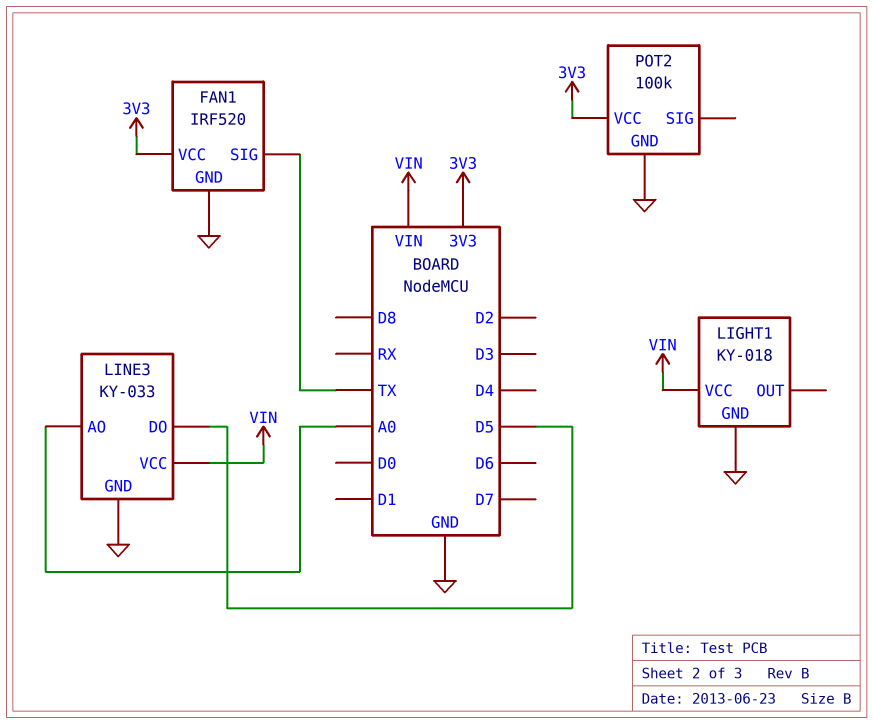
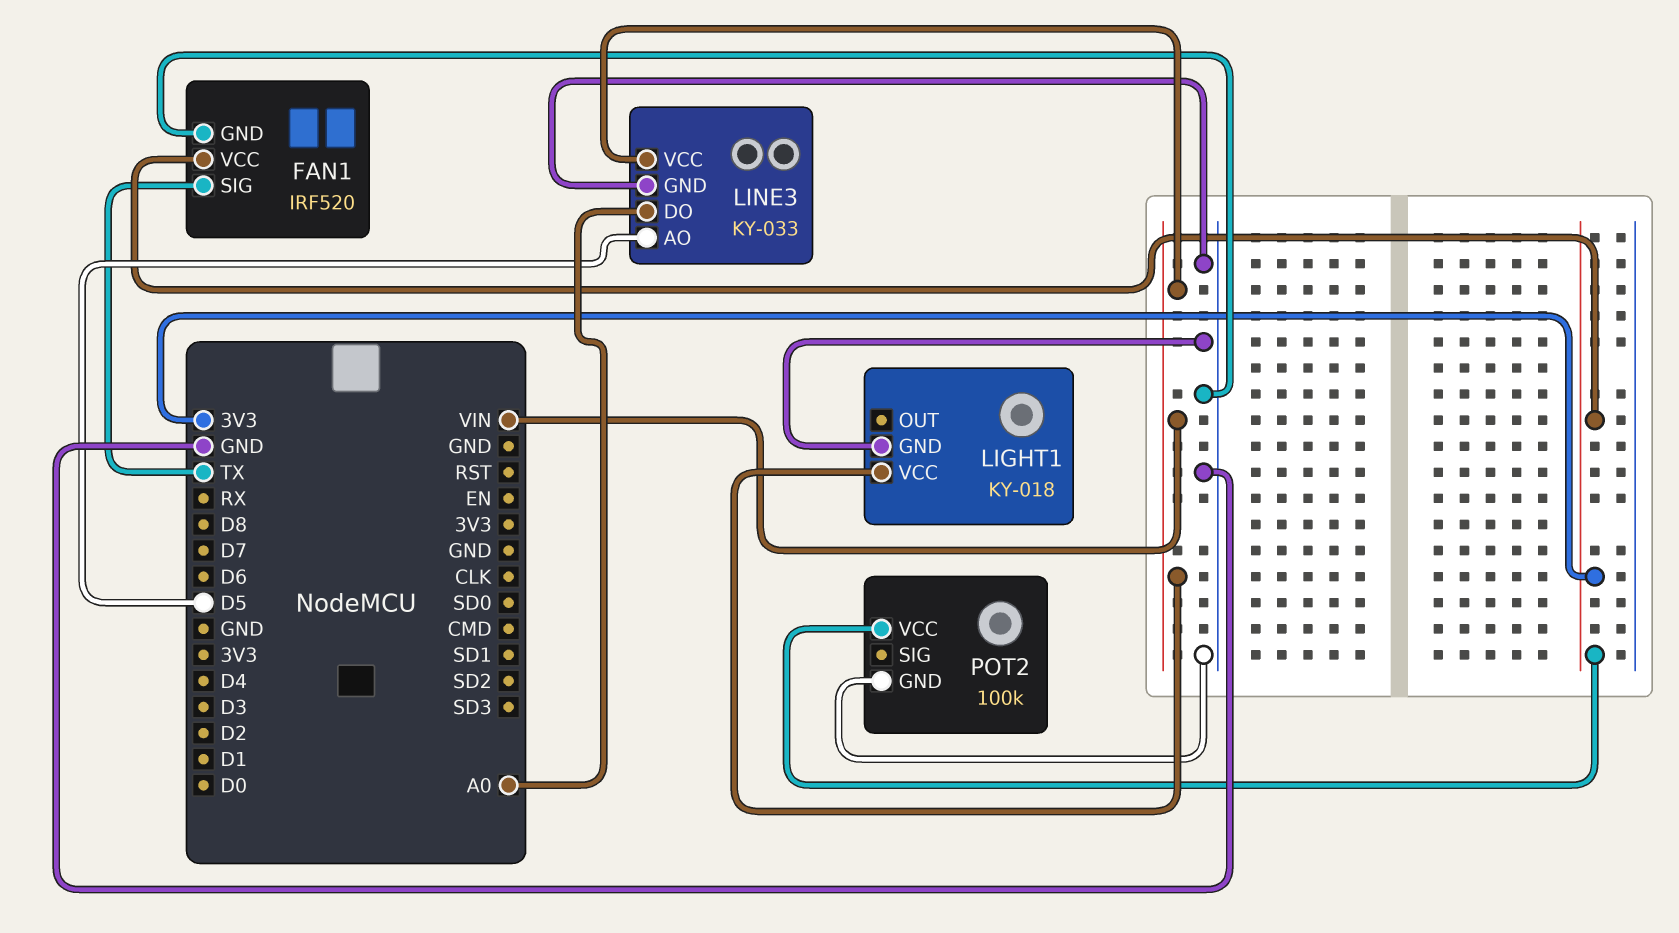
LINE3 pin AO: A0 -> D5
LINE3 pin DO: D5 -> A0

